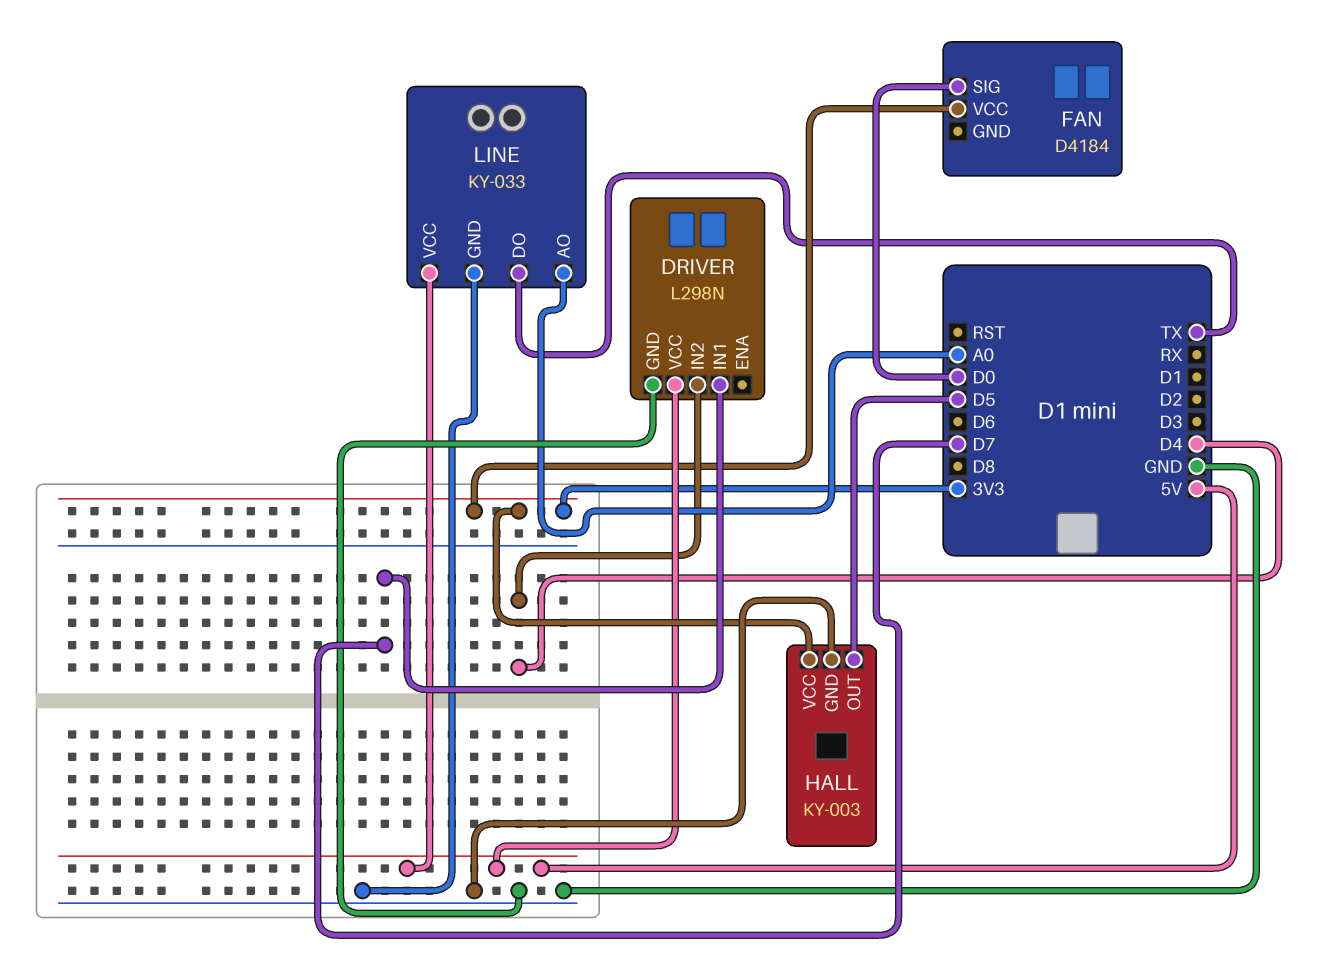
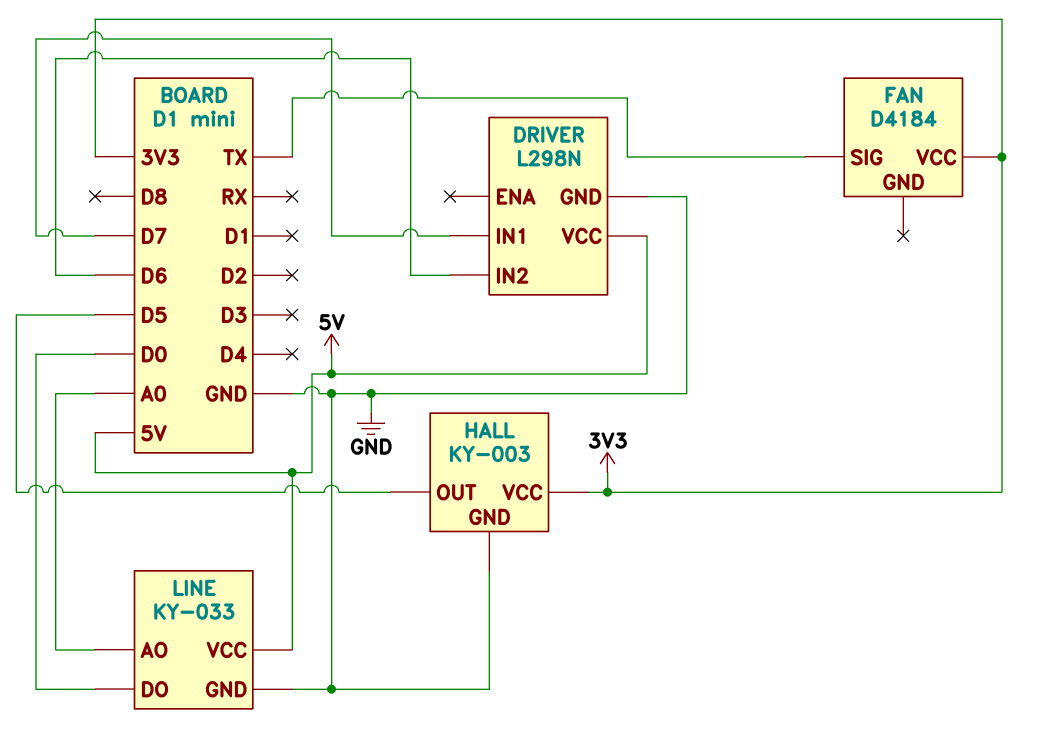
DRIVER pin IN2: D4 -> D6
FAN pin SIG: D0 -> TX
LINE pin DO: TX -> D0

